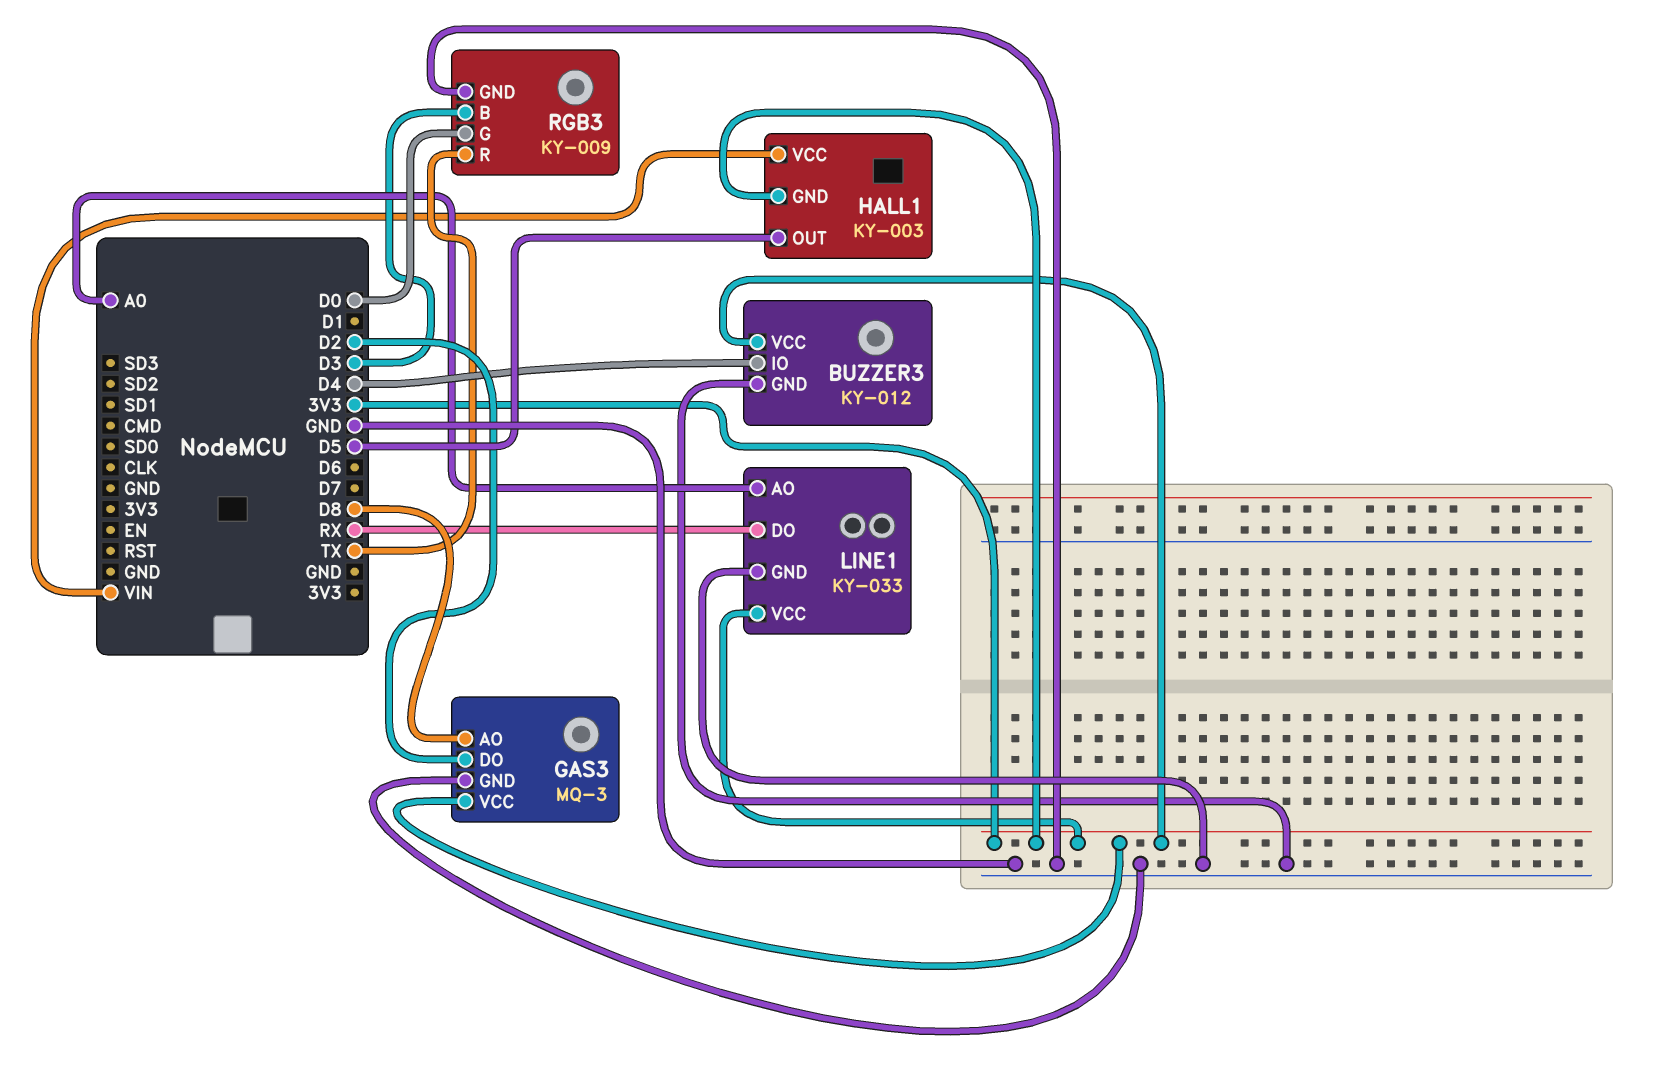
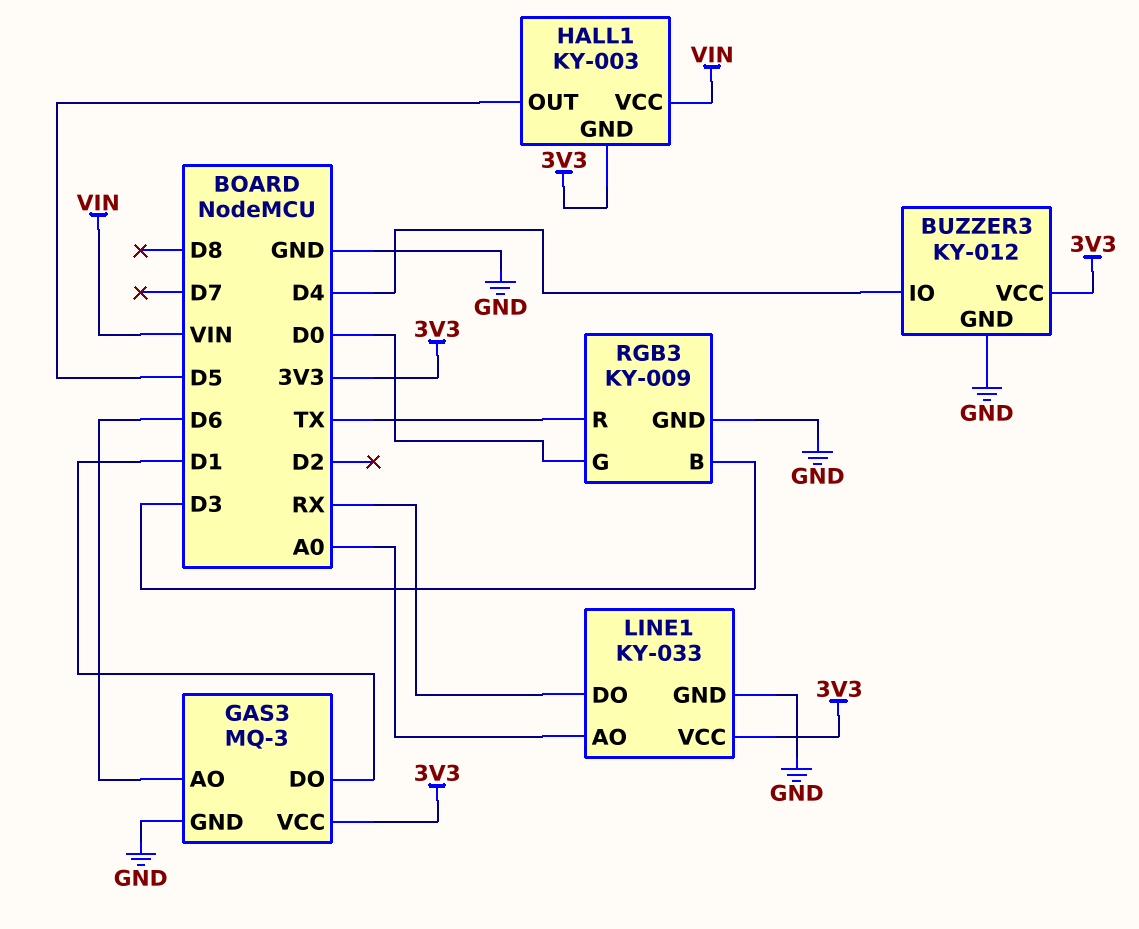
GAS3 pin AO: D8 -> D6
GAS3 pin DO: D2 -> D1

